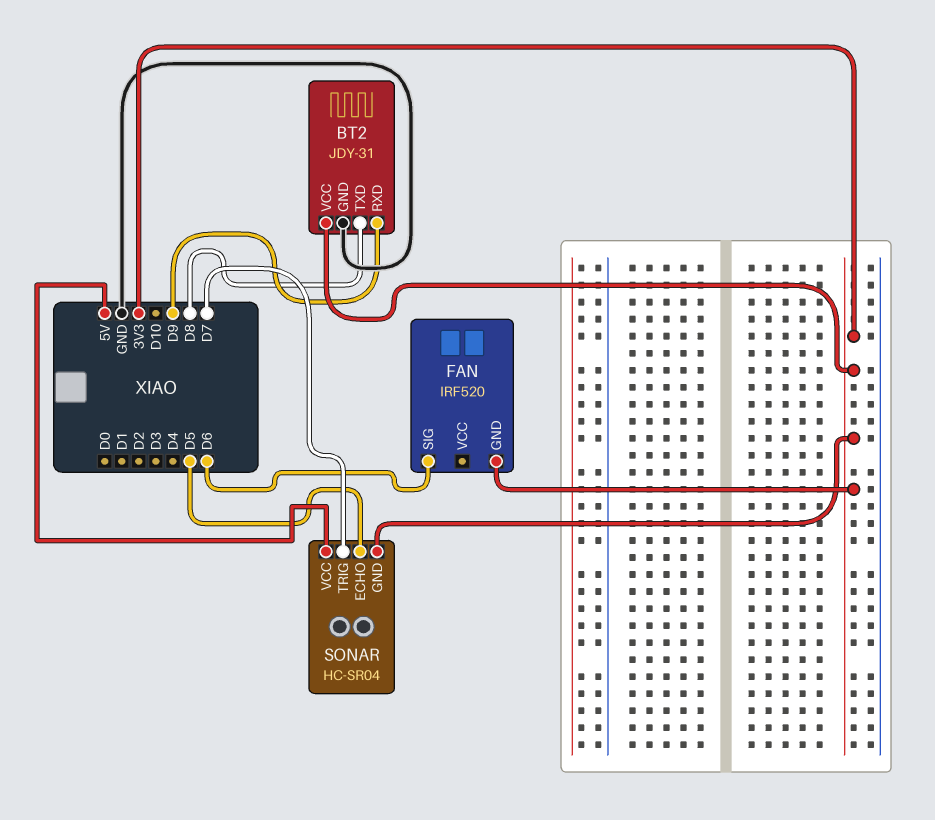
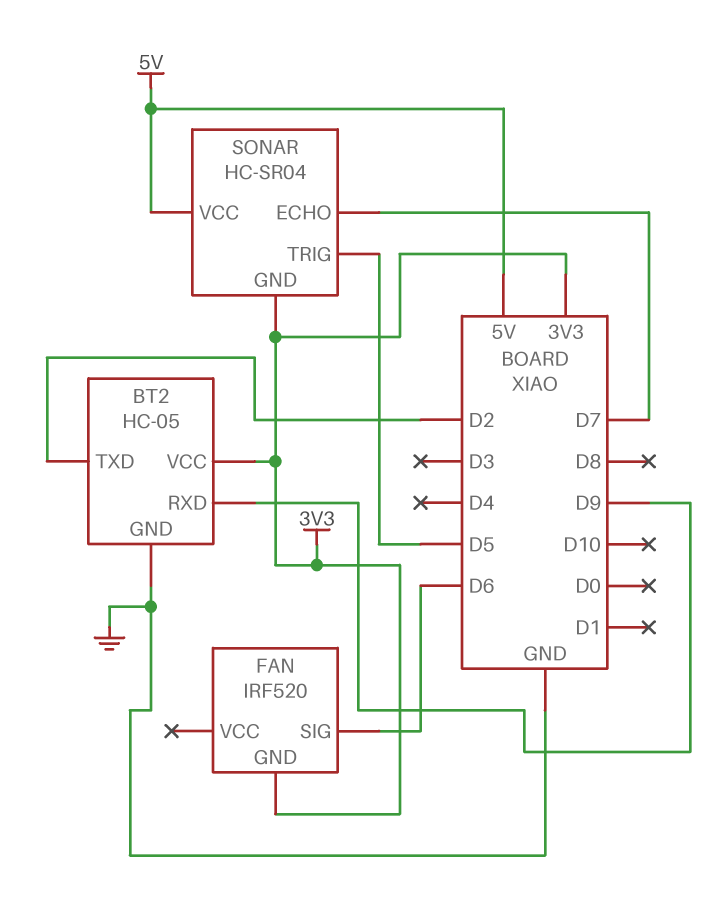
BT2: JDY-31 -> HC-05
BT2 pin TXD: D8 -> D2
SONAR pin ECHO: D5 -> D7
SONAR pin TRIG: D7 -> D5

